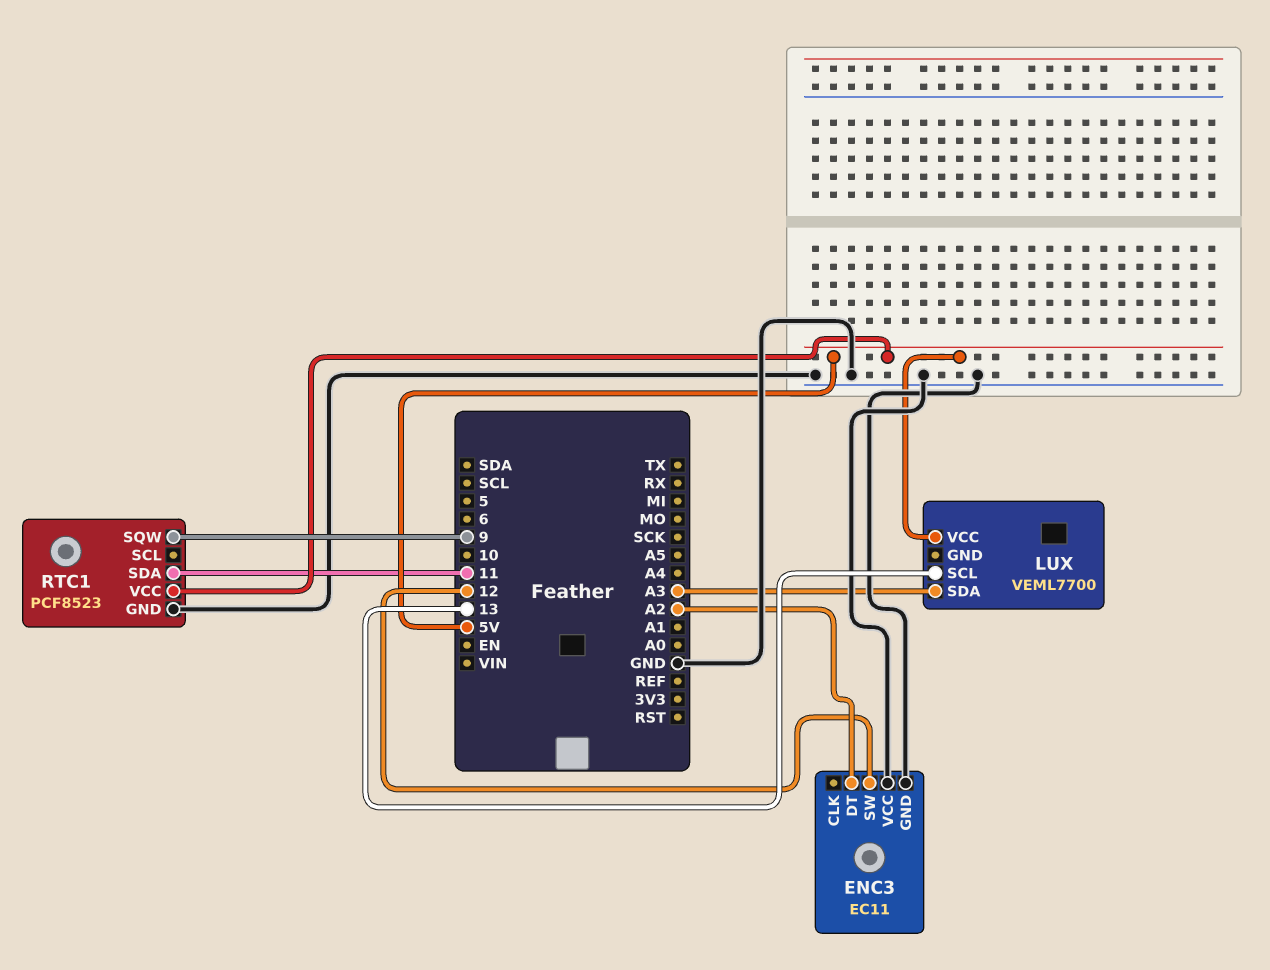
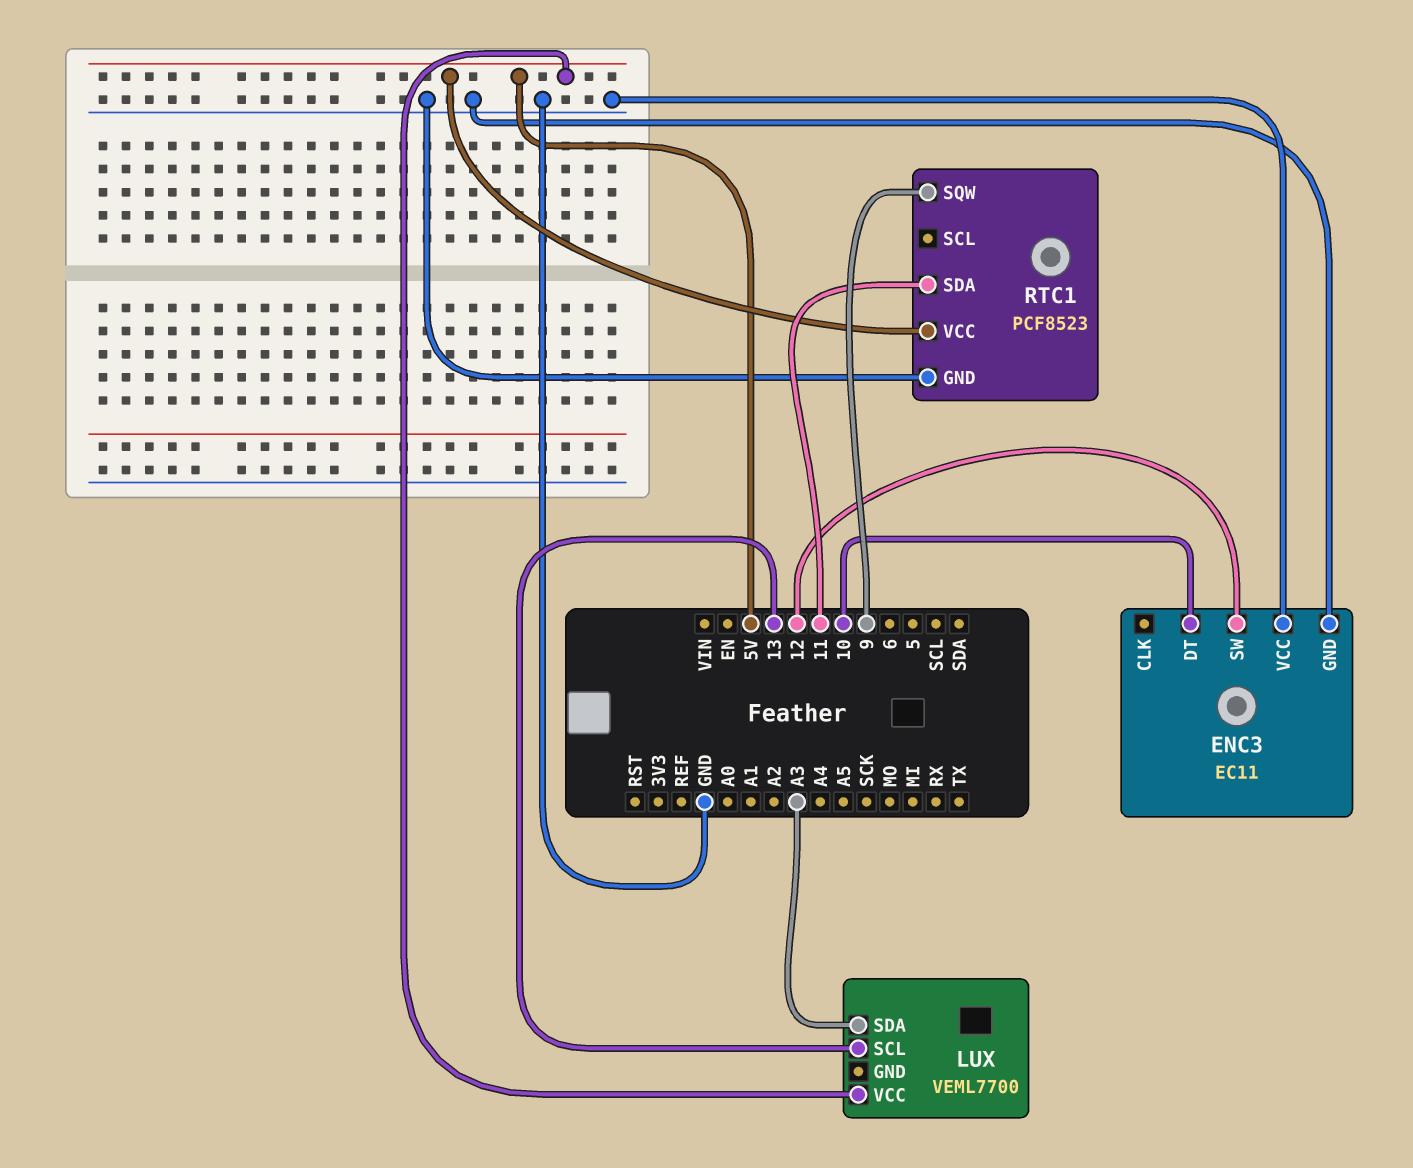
ENC3 pin DT: A2 -> 10

